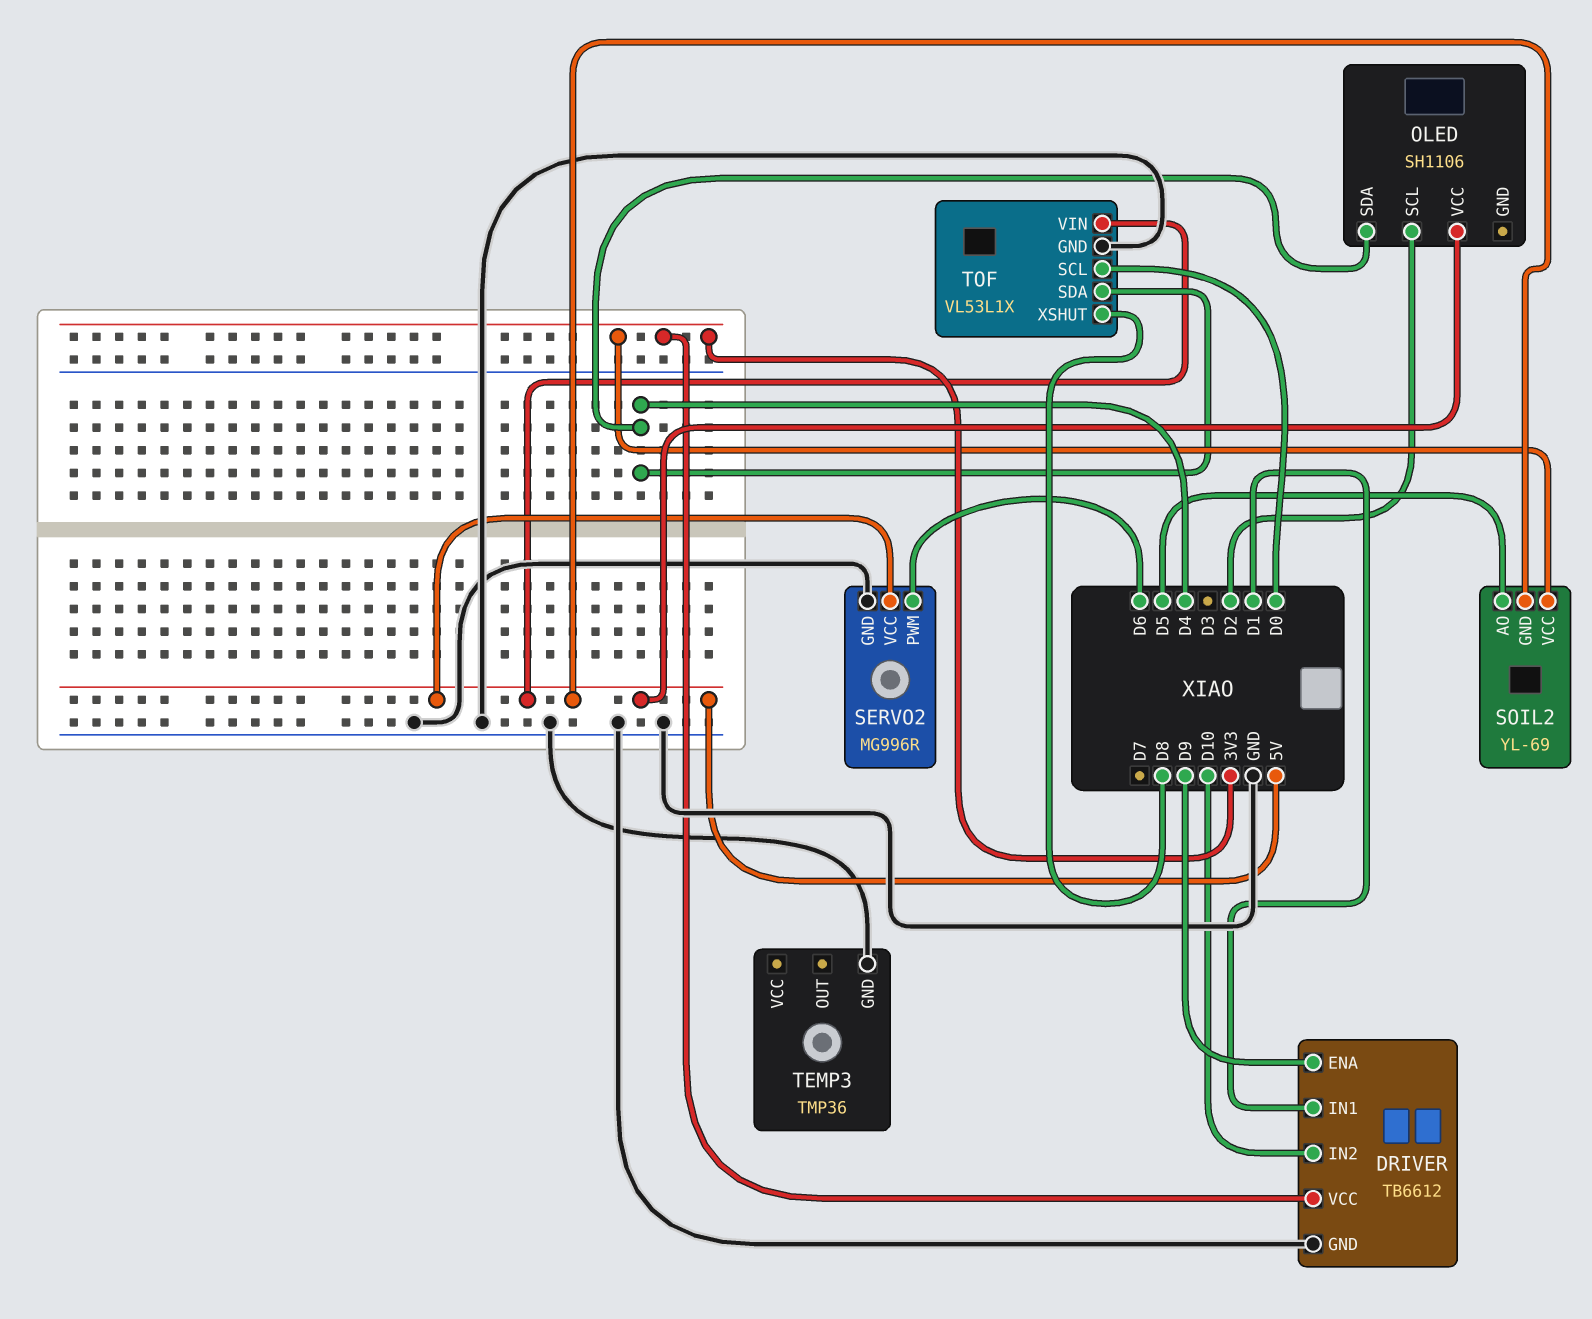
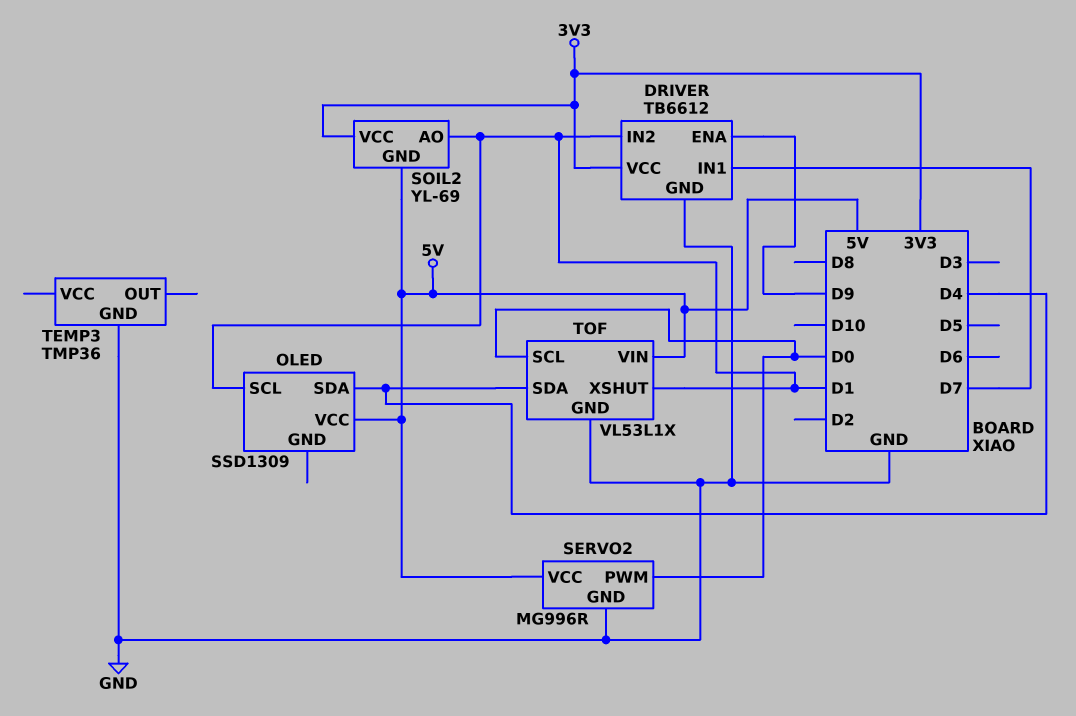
DRIVER pin IN1: D1 -> D7
DRIVER pin IN2: D10 -> D1
OLED: SH1106 -> SSD1309
OLED pin SCL: D2 -> D1
SERVO2 pin PWM: D6 -> D0
SOIL2 pin AO: D5 -> D1
TOF pin XSHUT: D8 -> D1

